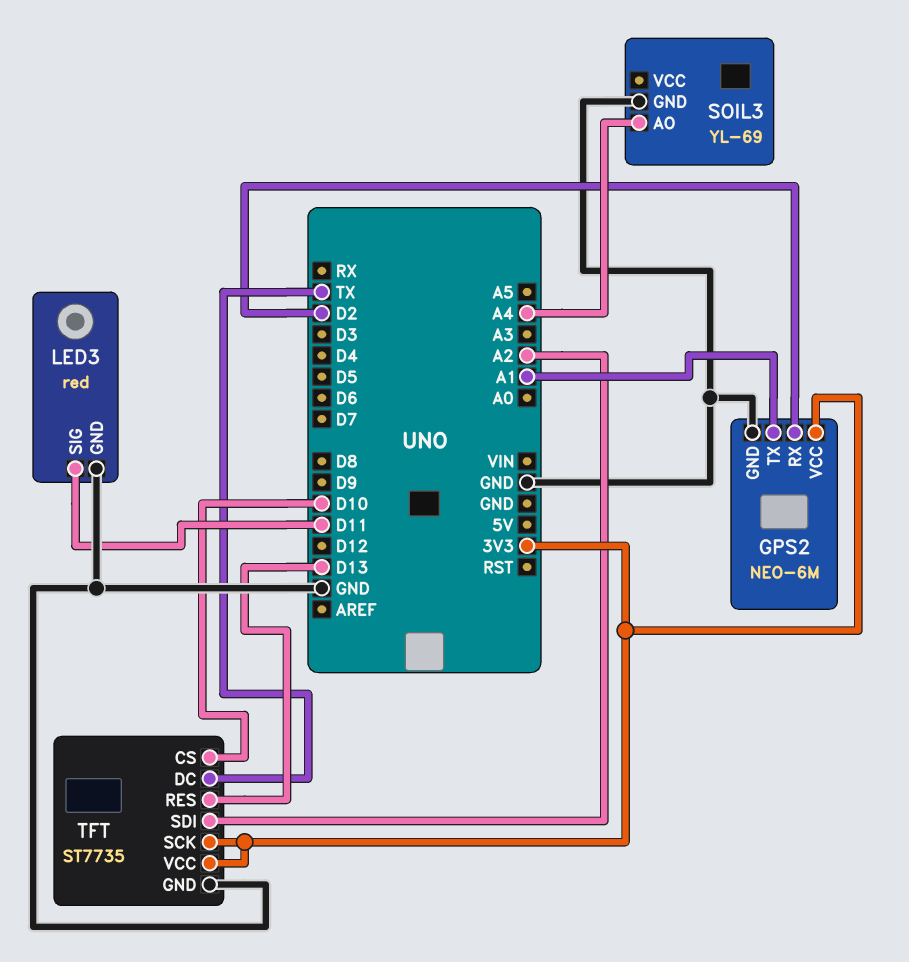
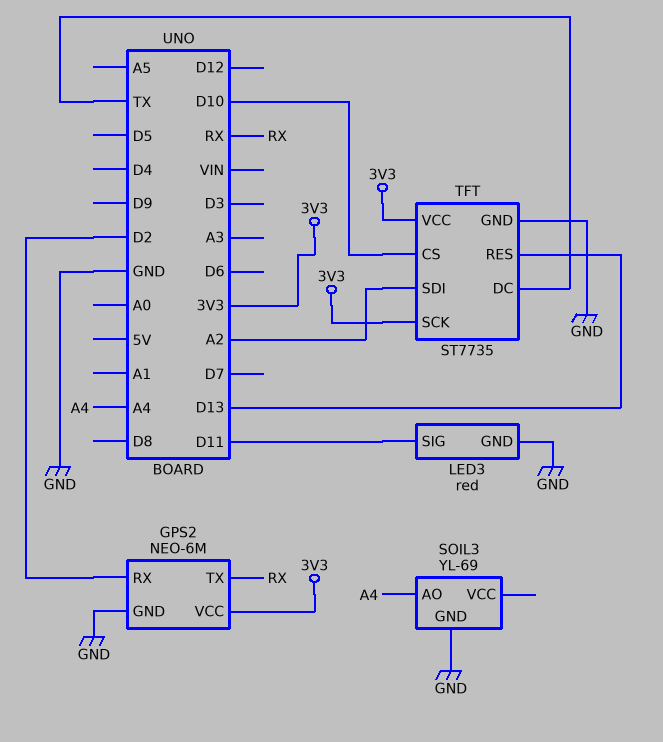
GPS2 pin TX: A1 -> RX

